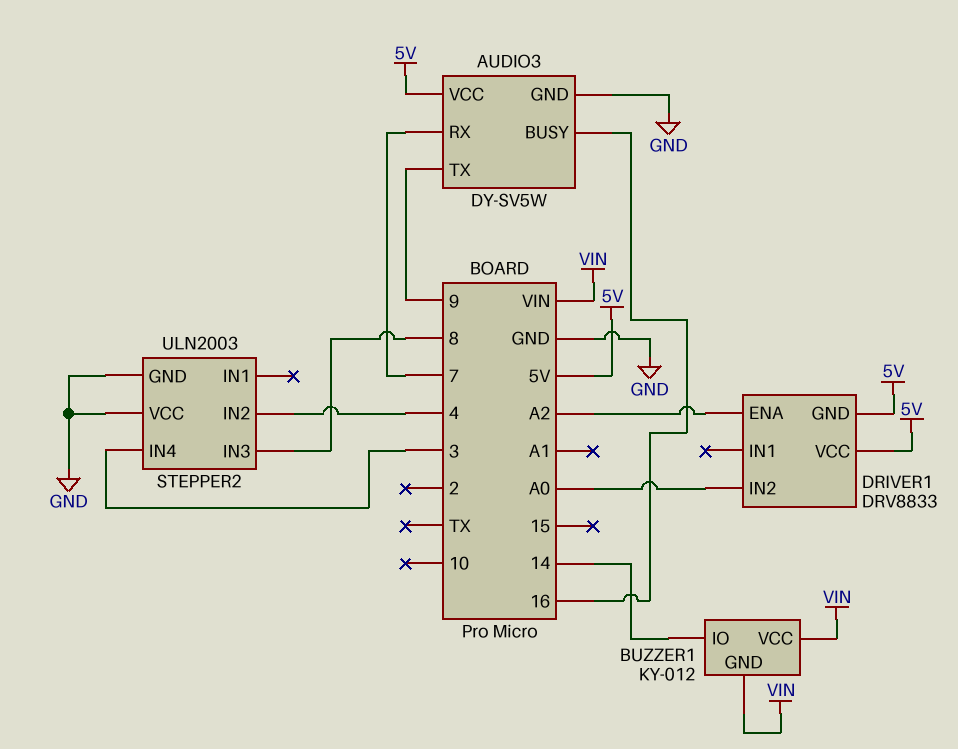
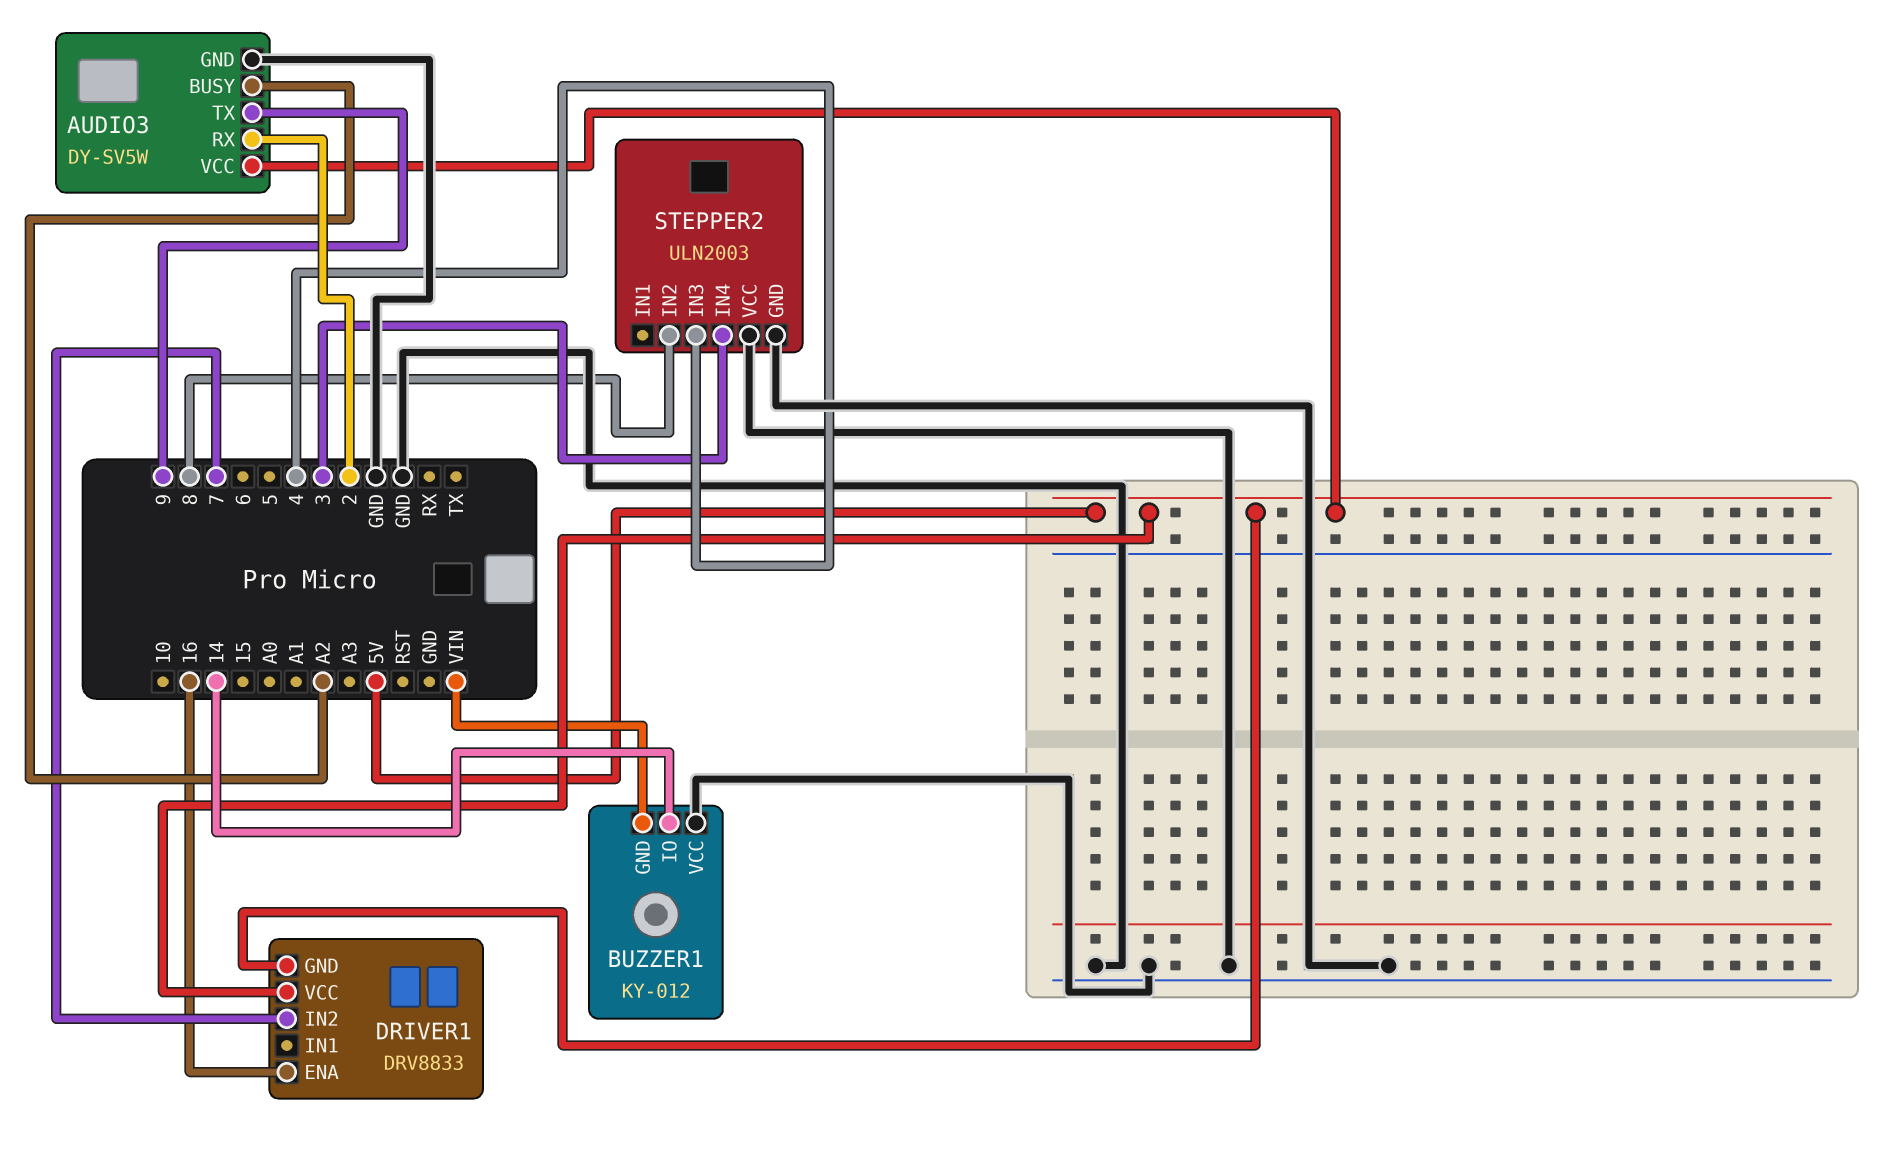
AUDIO3 pin BUSY: 16 -> A2
AUDIO3 pin RX: 7 -> 2
BUZZER1 pin VCC: VIN -> GND
DRIVER1 pin ENA: A2 -> 16
DRIVER1 pin IN2: A0 -> 7
STEPPER2 pin IN2: 4 -> 8
STEPPER2 pin IN3: 8 -> 4

